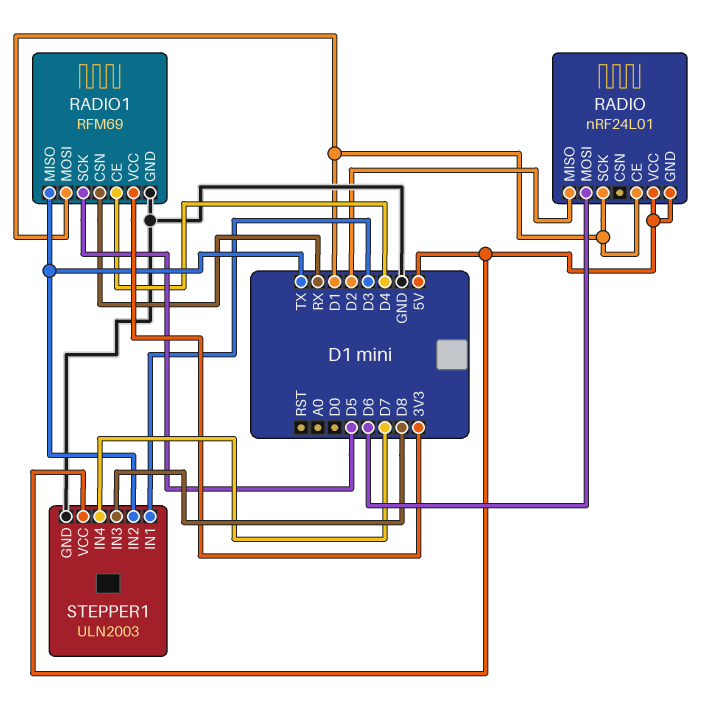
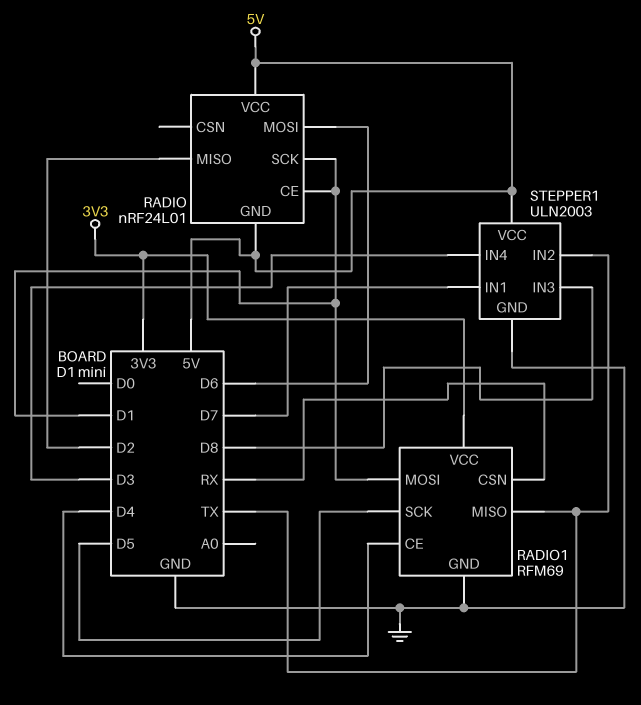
STEPPER1 pin IN1: D3 -> D7
STEPPER1 pin IN4: D7 -> D3

